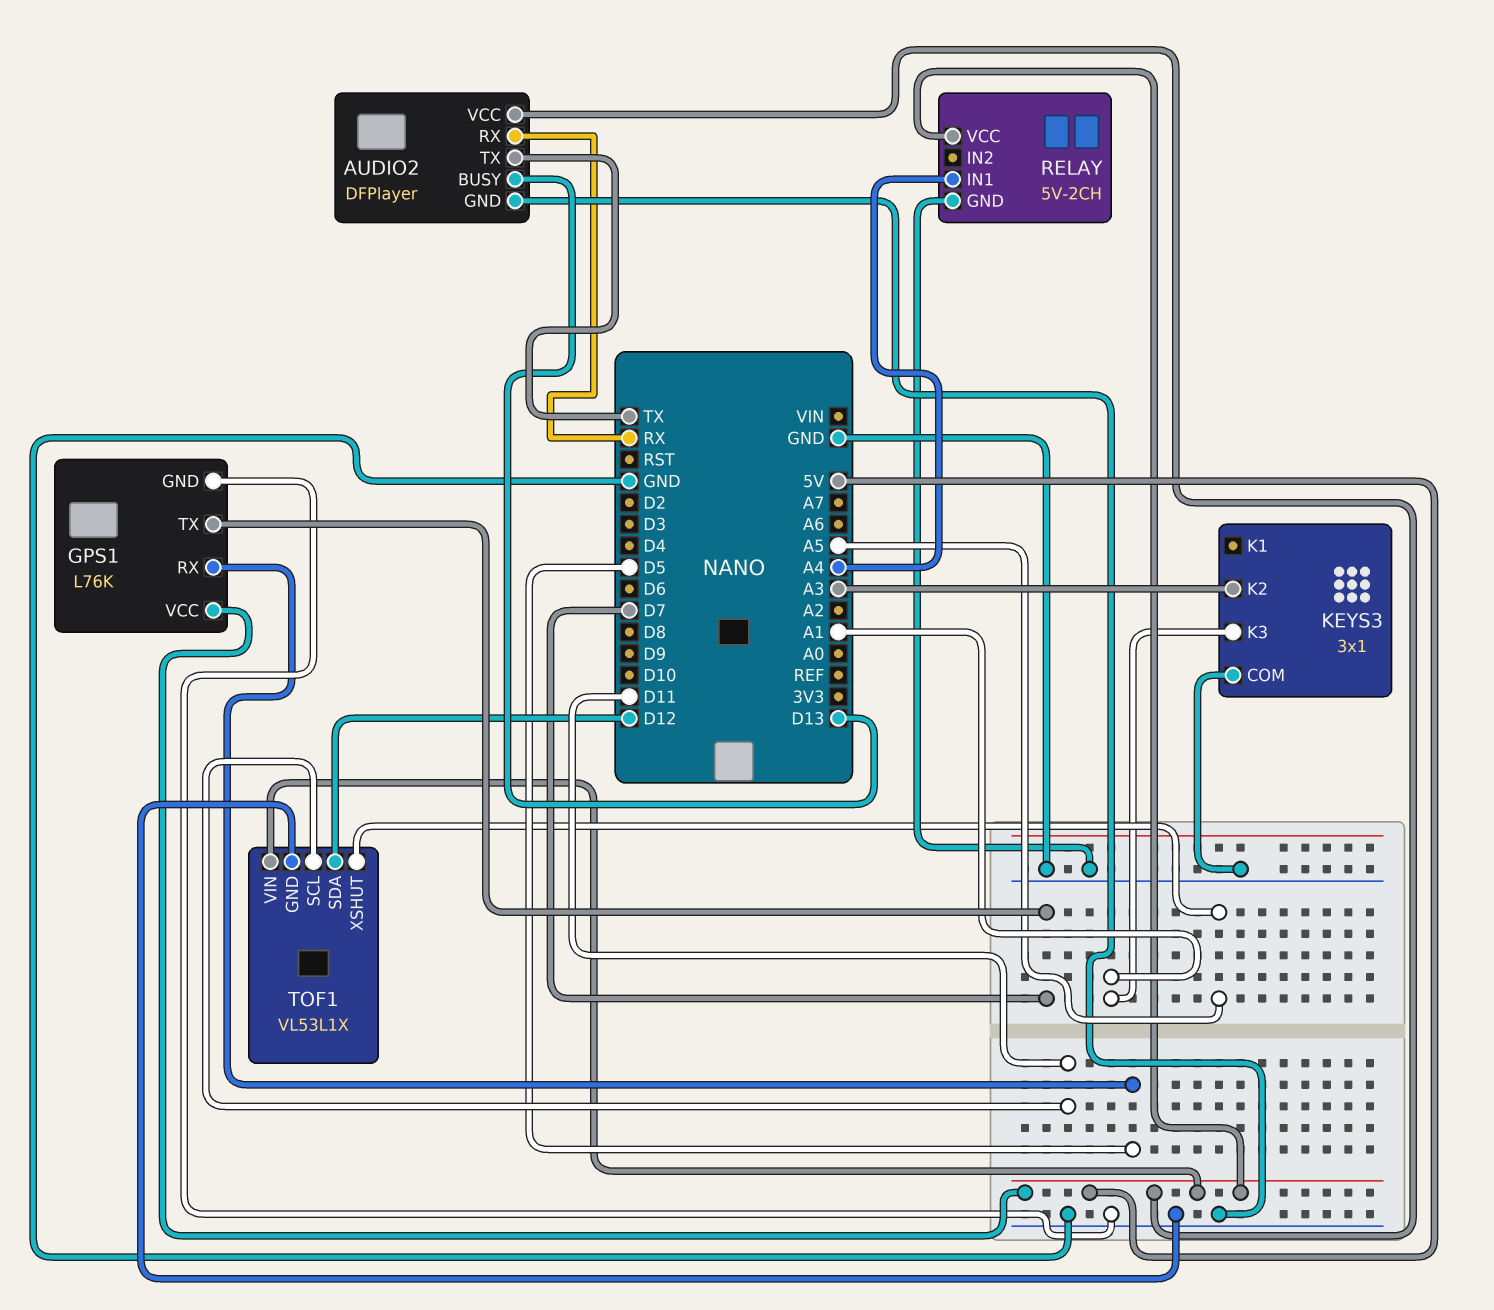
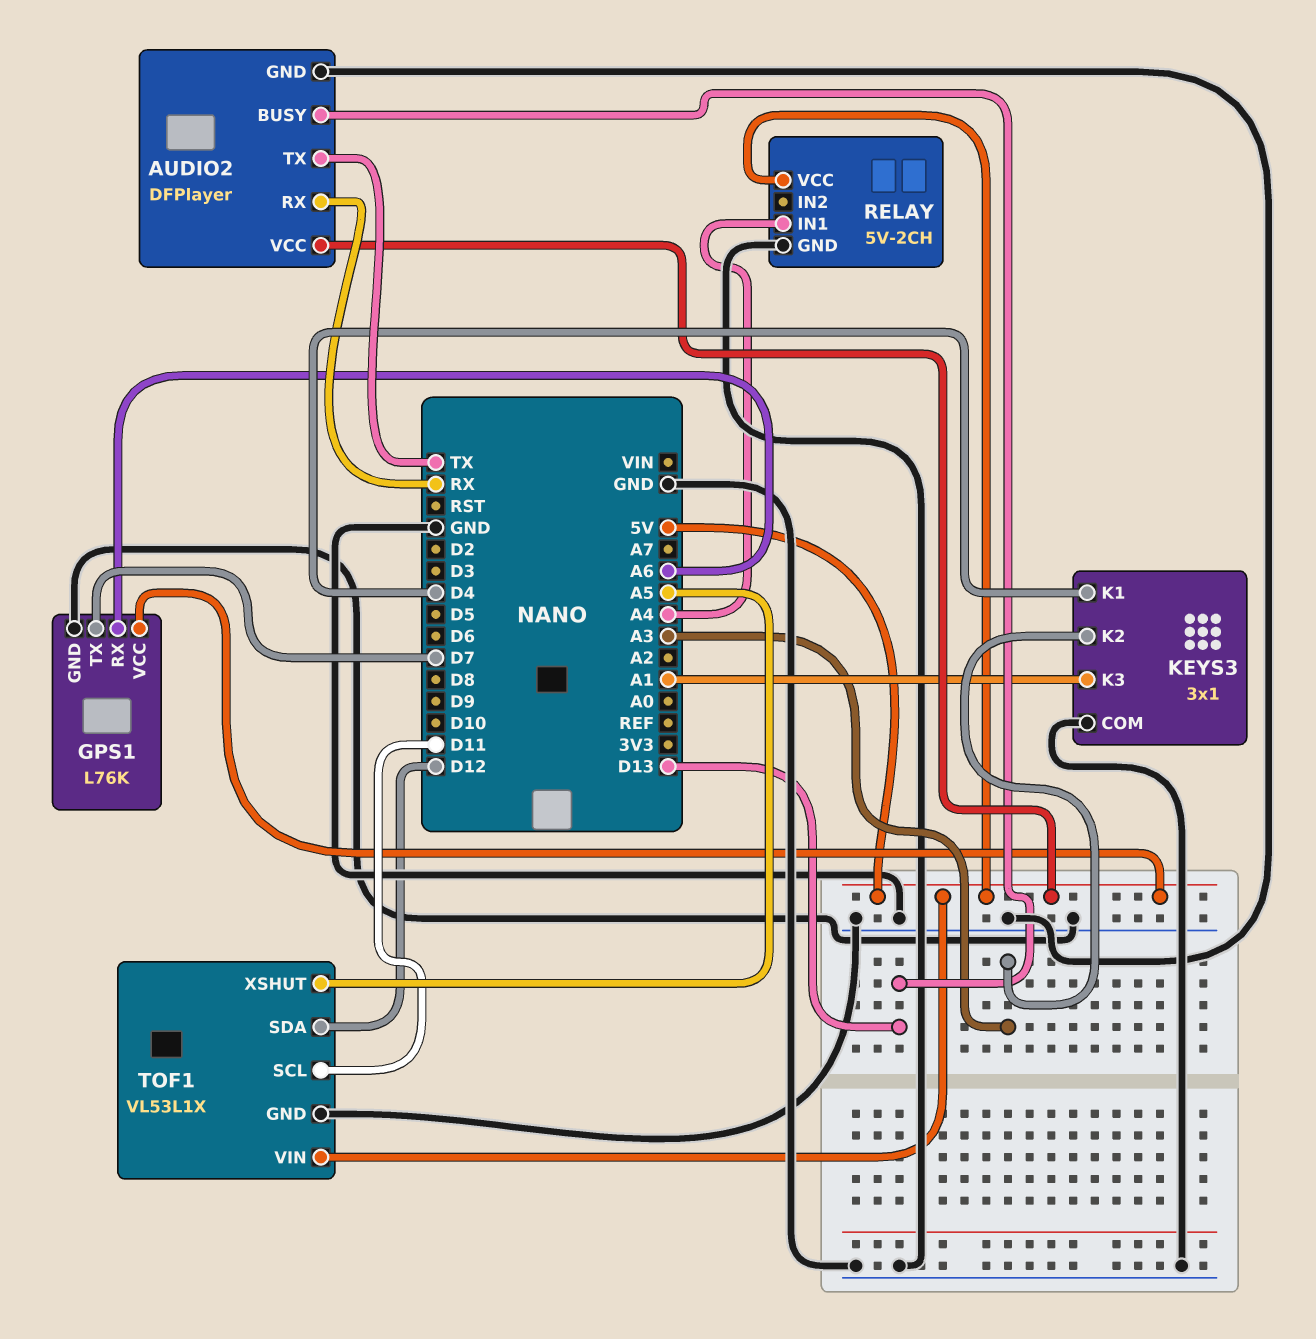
GPS1 pin RX: D5 -> A6
KEYS3 pin K1: none -> D4

